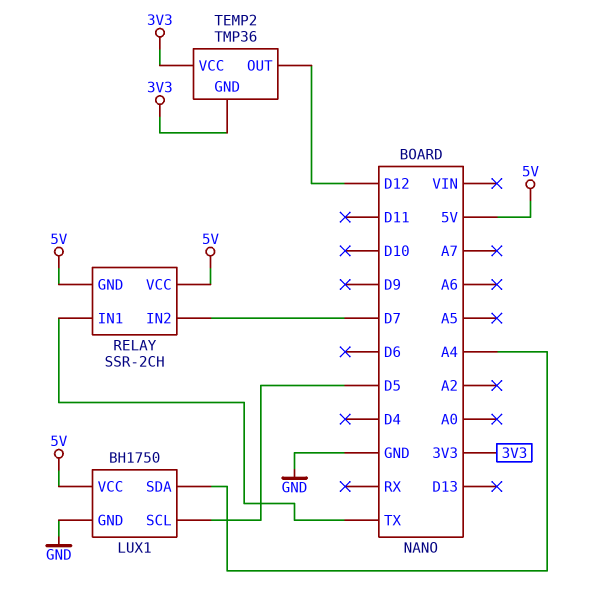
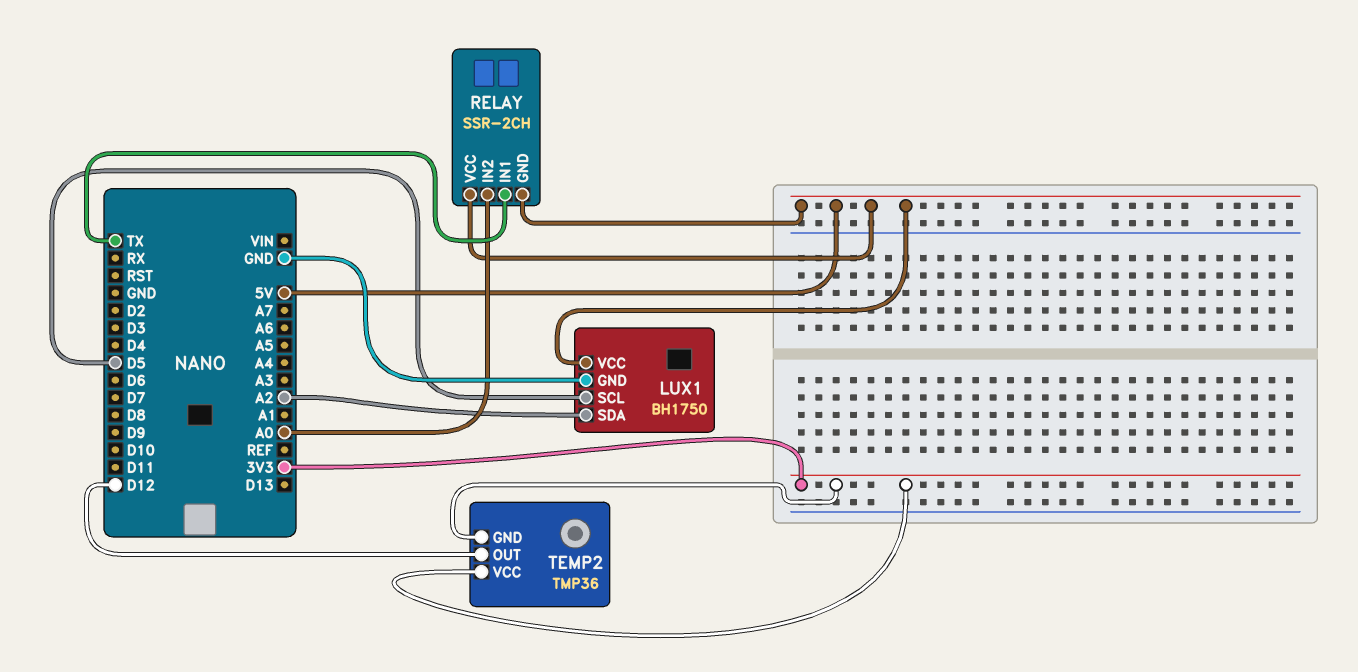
LUX1 pin SDA: A4 -> A2
RELAY pin IN2: D7 -> A0

